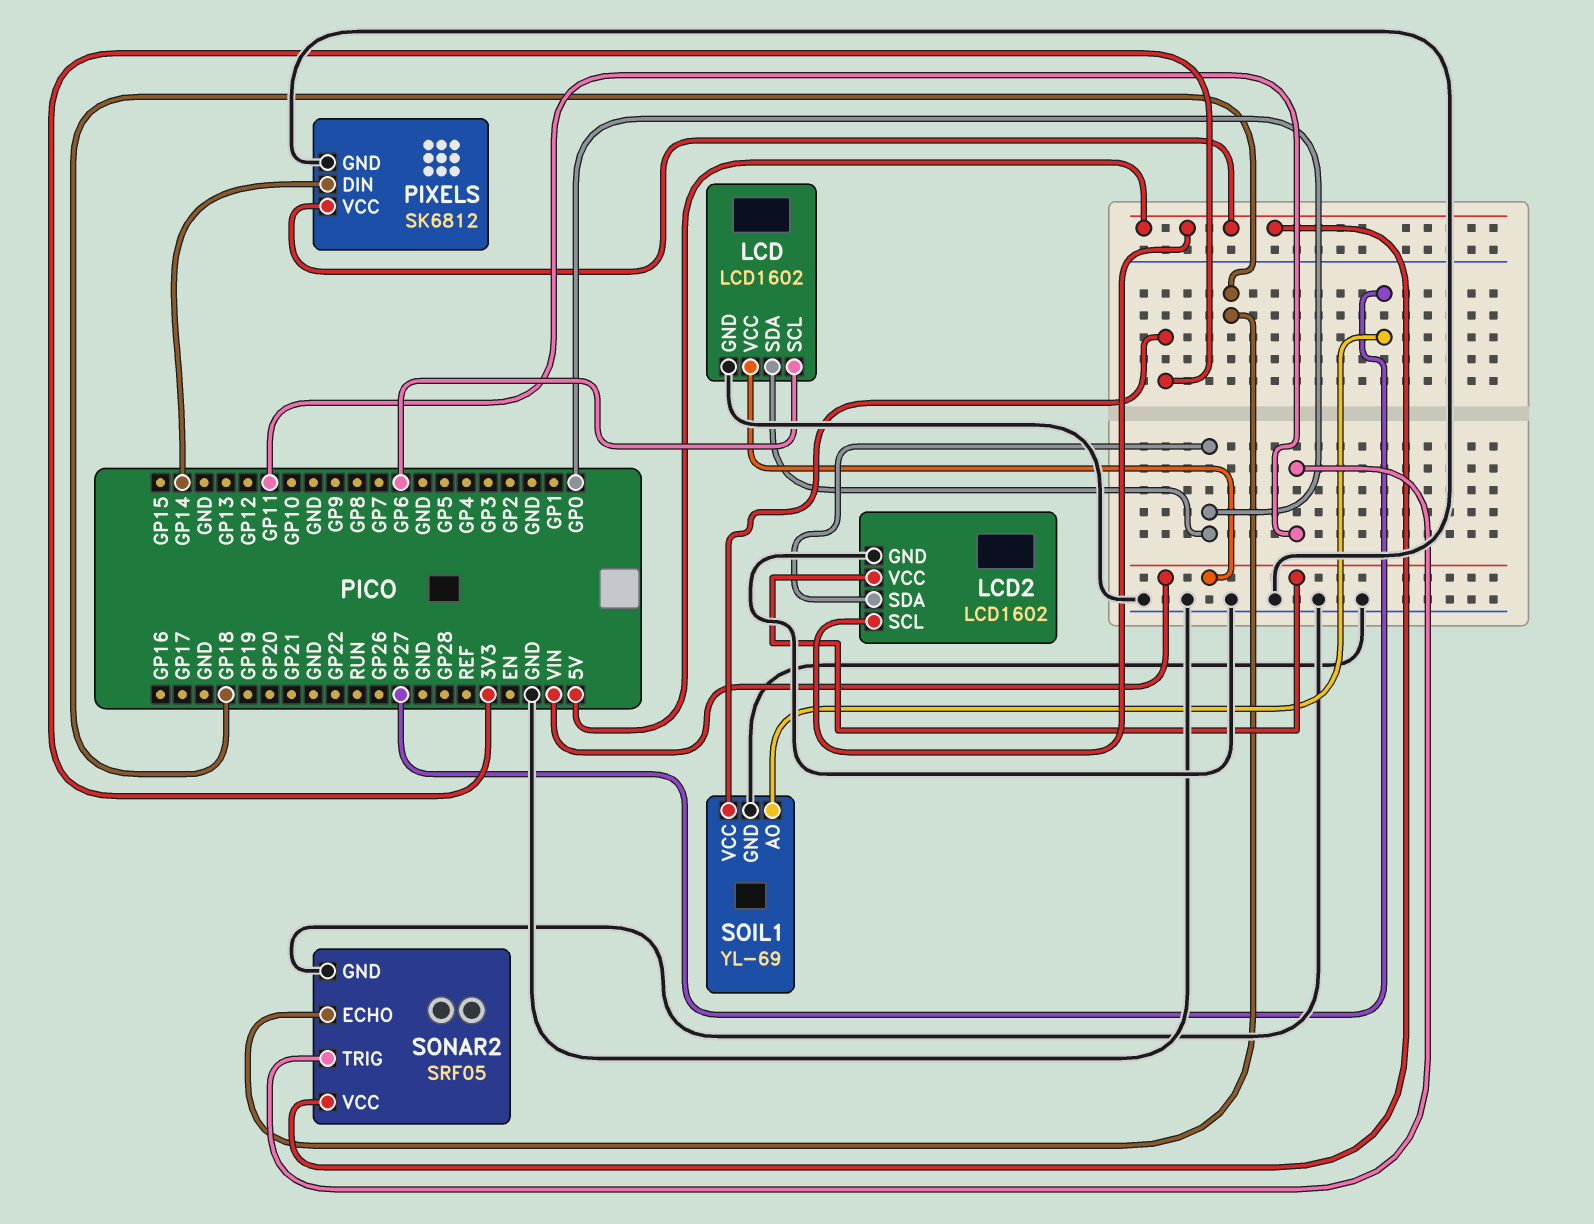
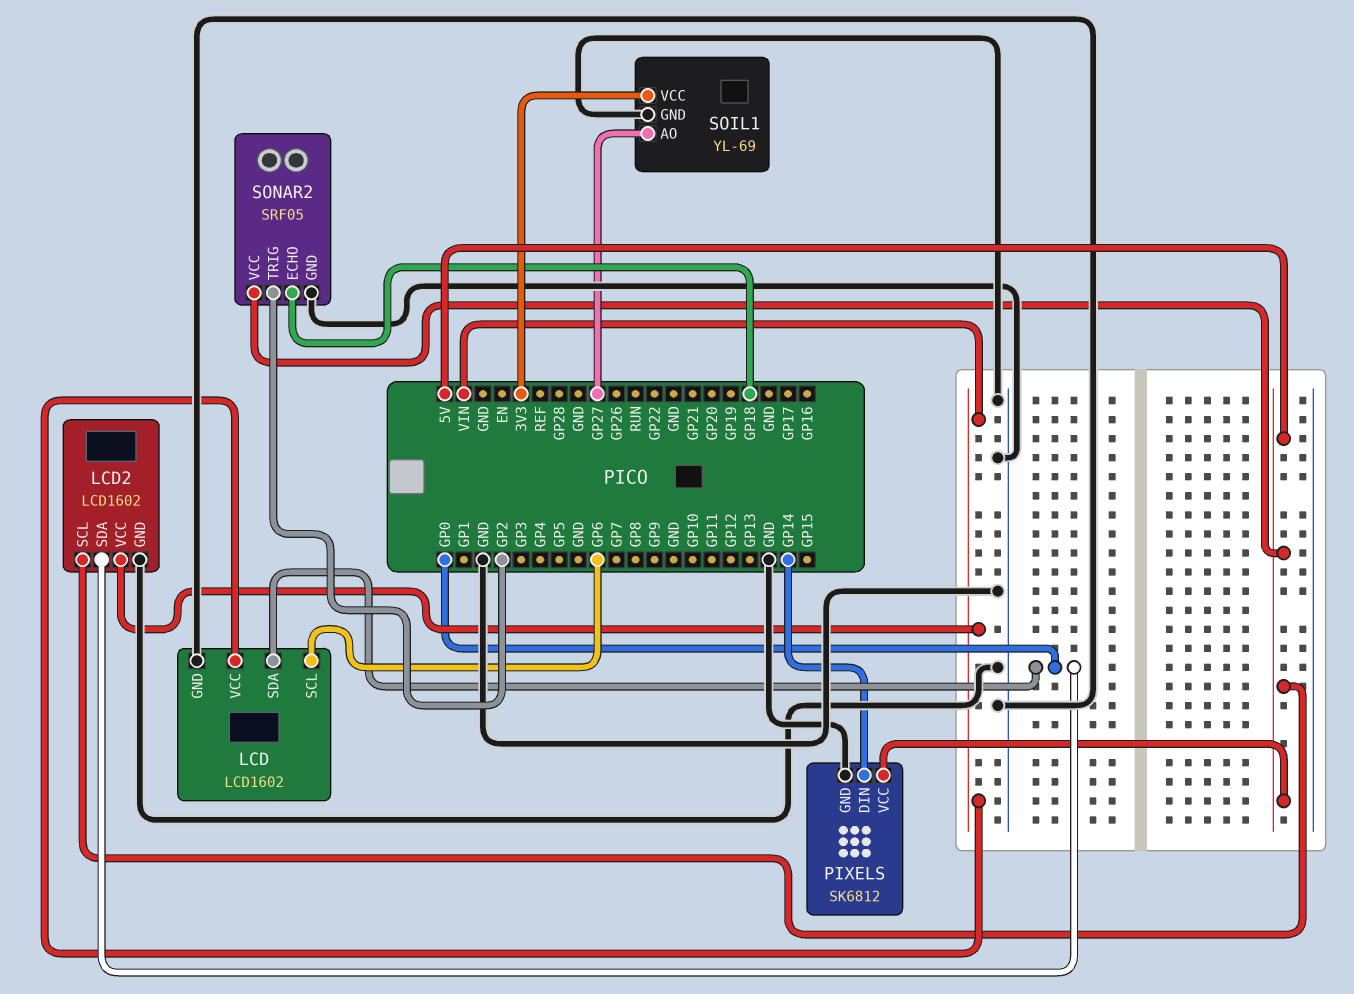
SONAR2 pin TRIG: GP11 -> GP2

